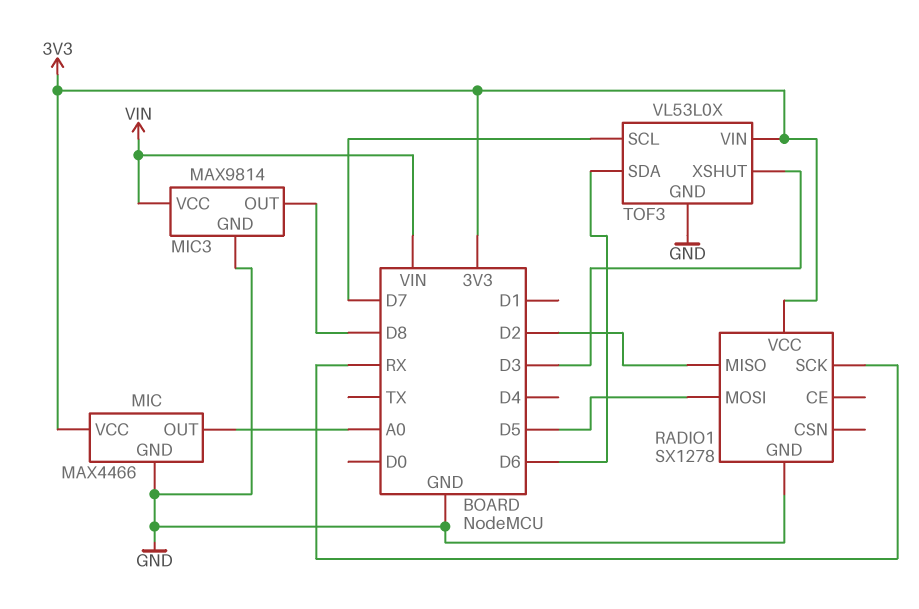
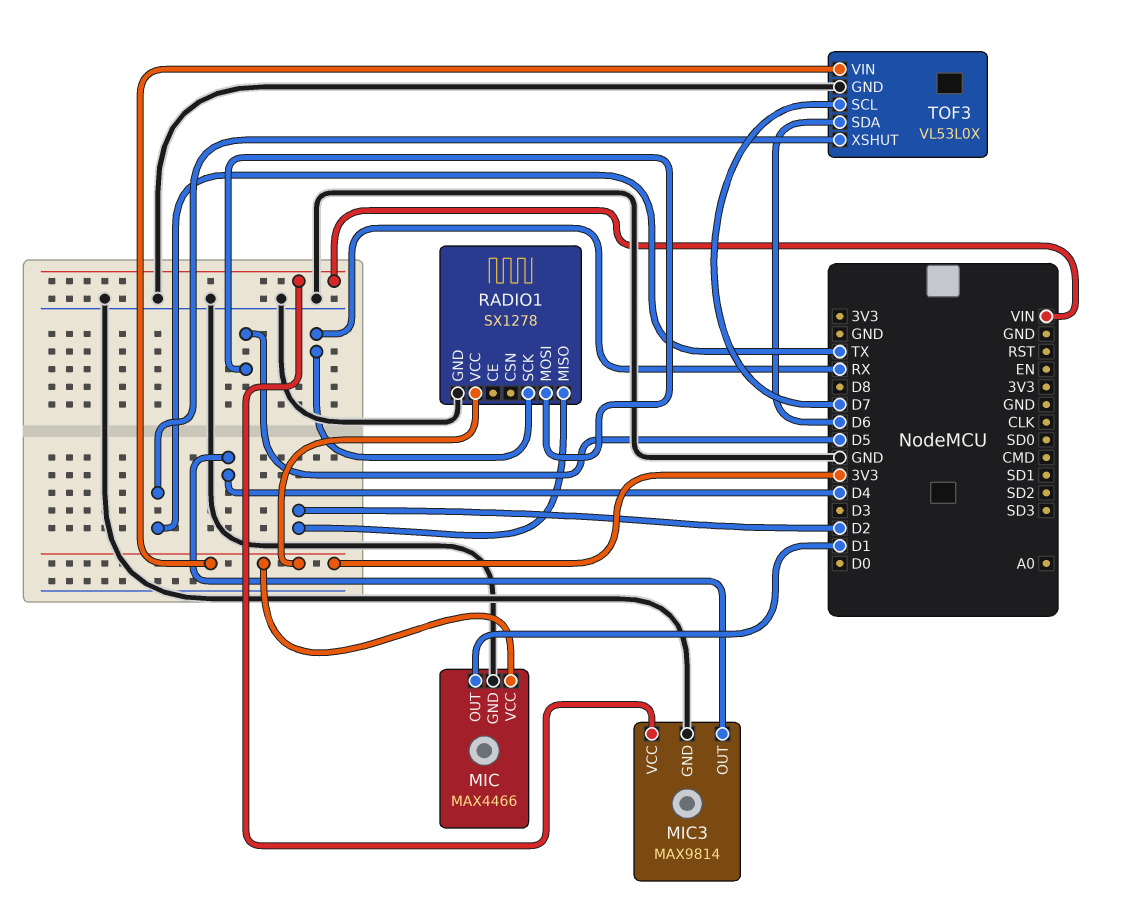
MIC pin OUT: A0 -> D1
MIC3 pin OUT: D8 -> D4
TOF3 pin XSHUT: D3 -> TX

